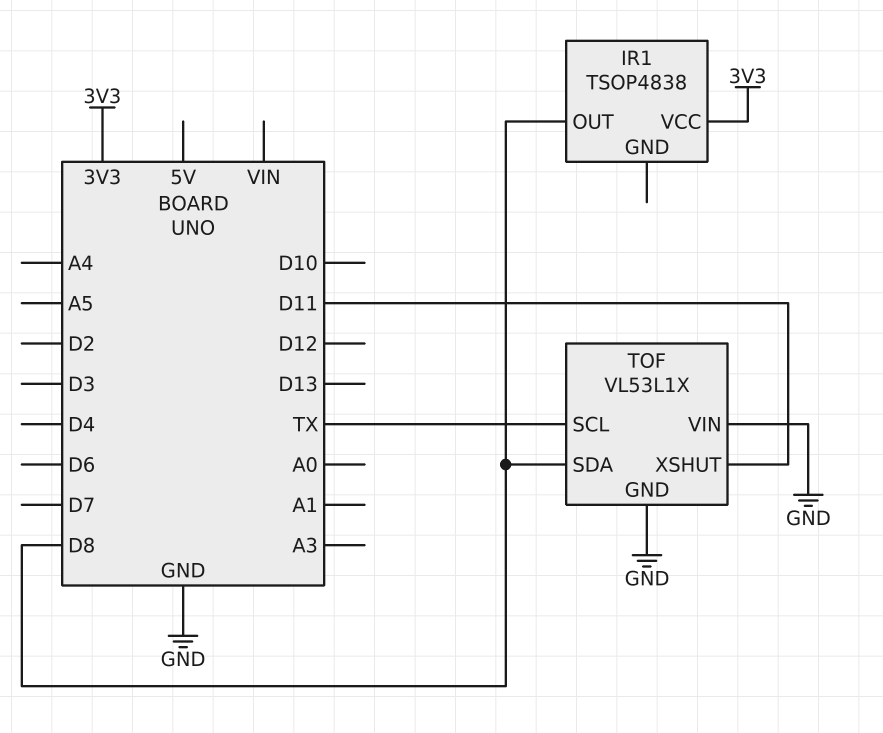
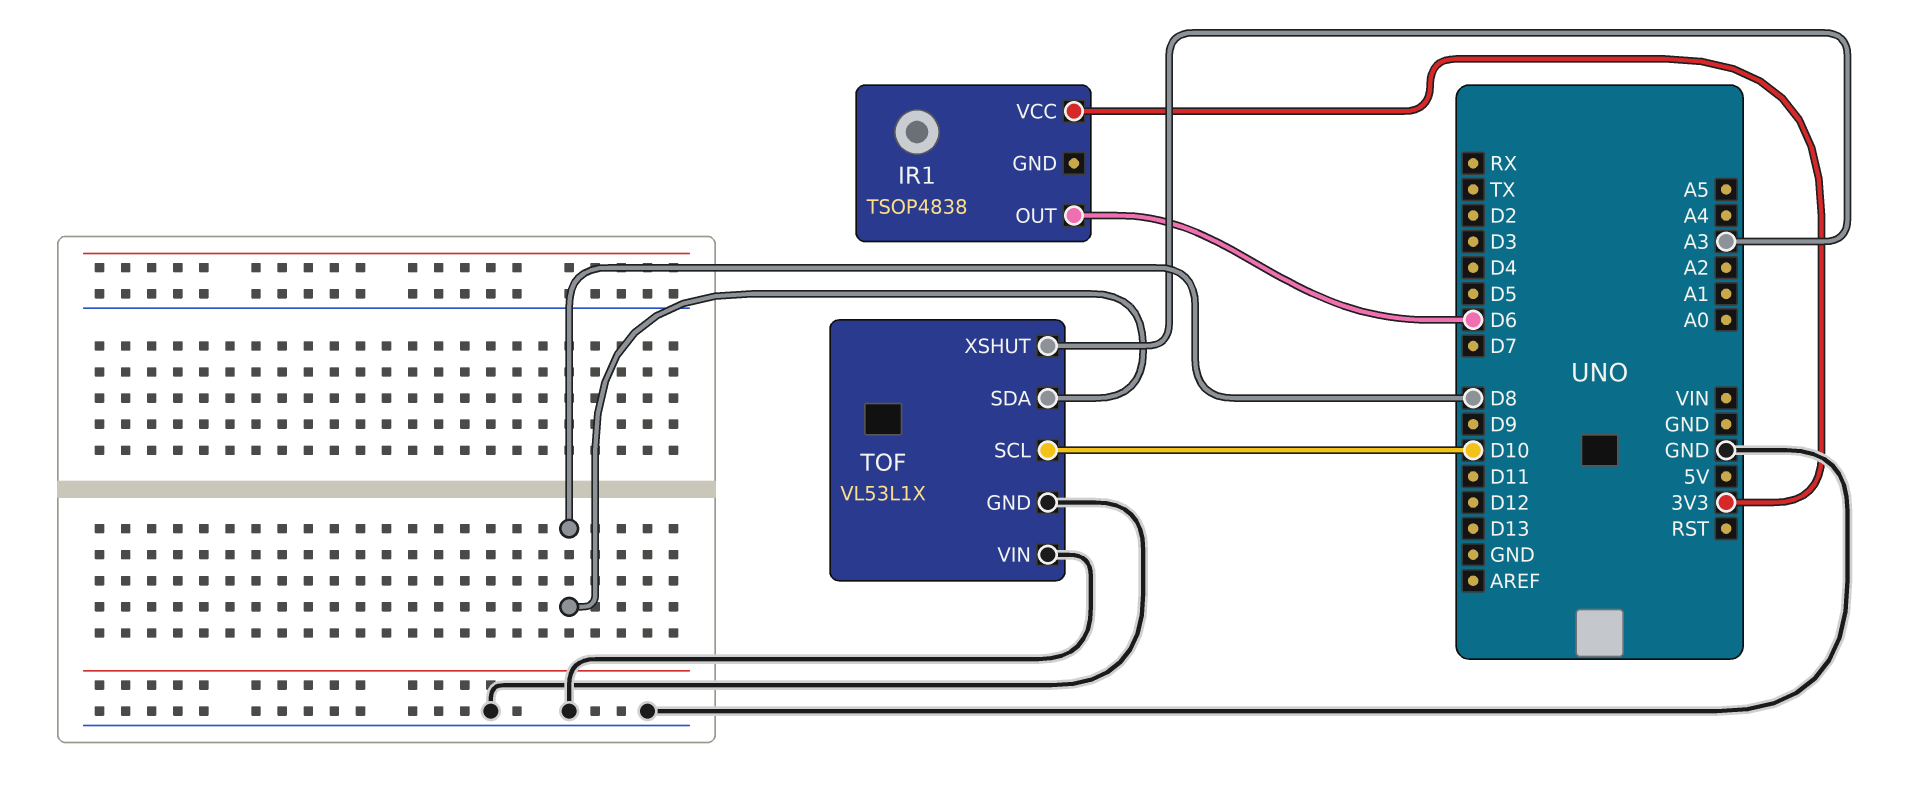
IR1 pin OUT: D8 -> D6
TOF pin SCL: TX -> D10
TOF pin XSHUT: D11 -> A3

